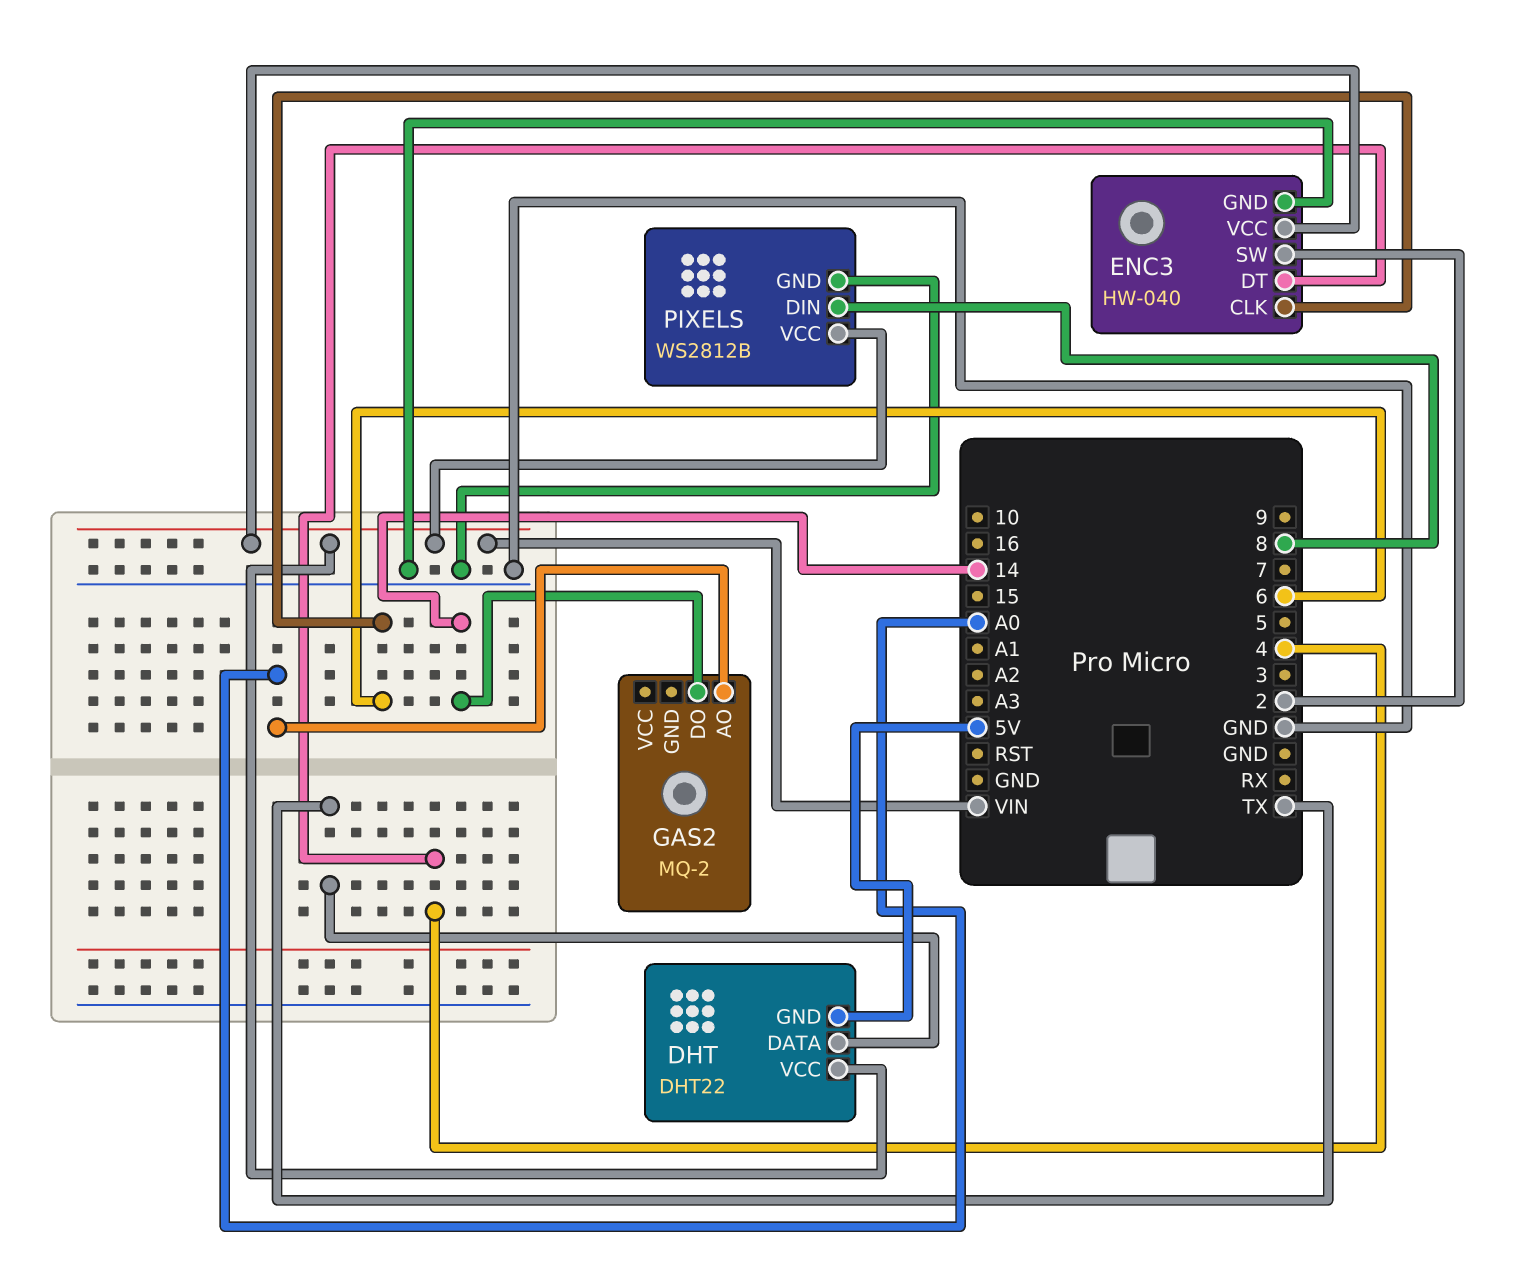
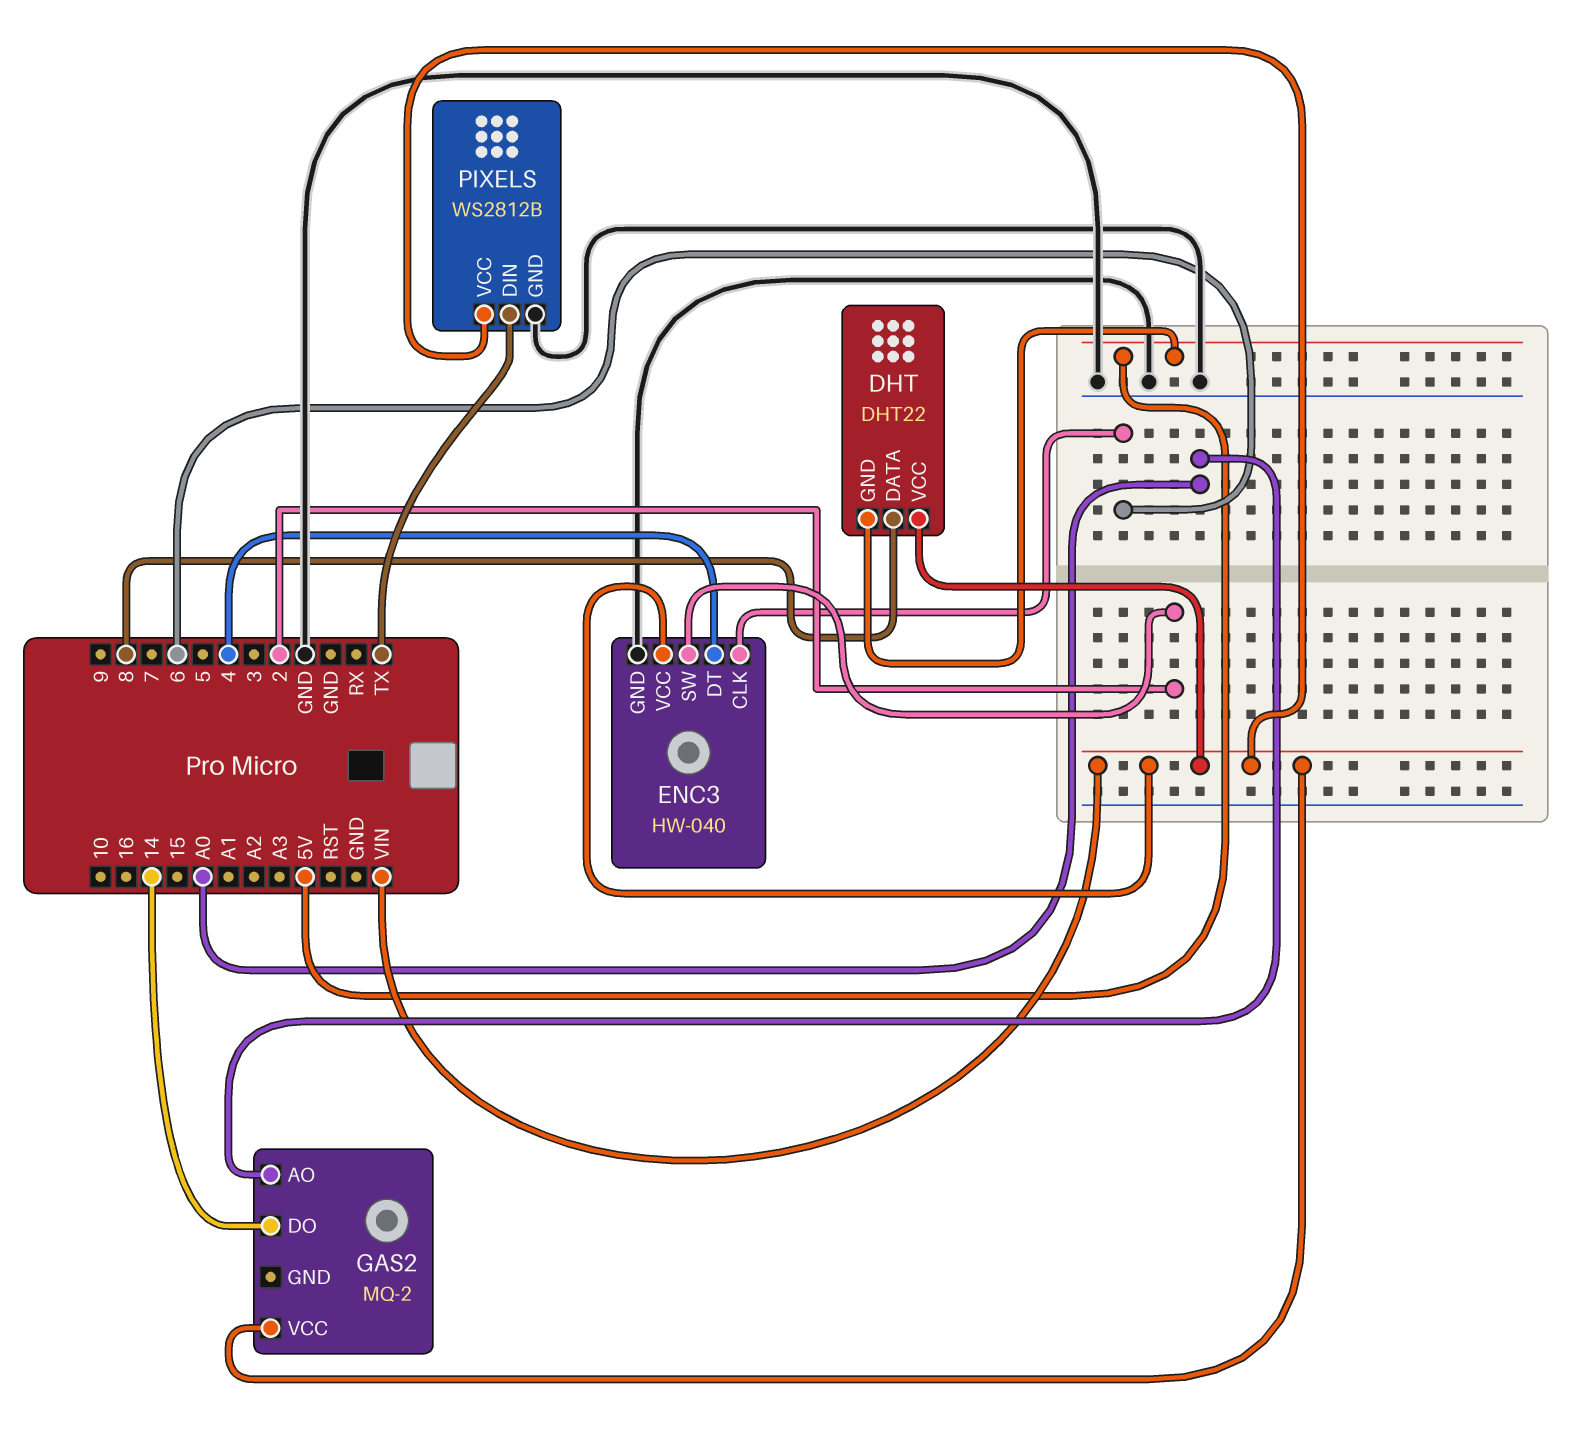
DHT pin DATA: TX -> 8
GAS2 pin VCC: none -> VIN
PIXELS pin DIN: 8 -> TX

